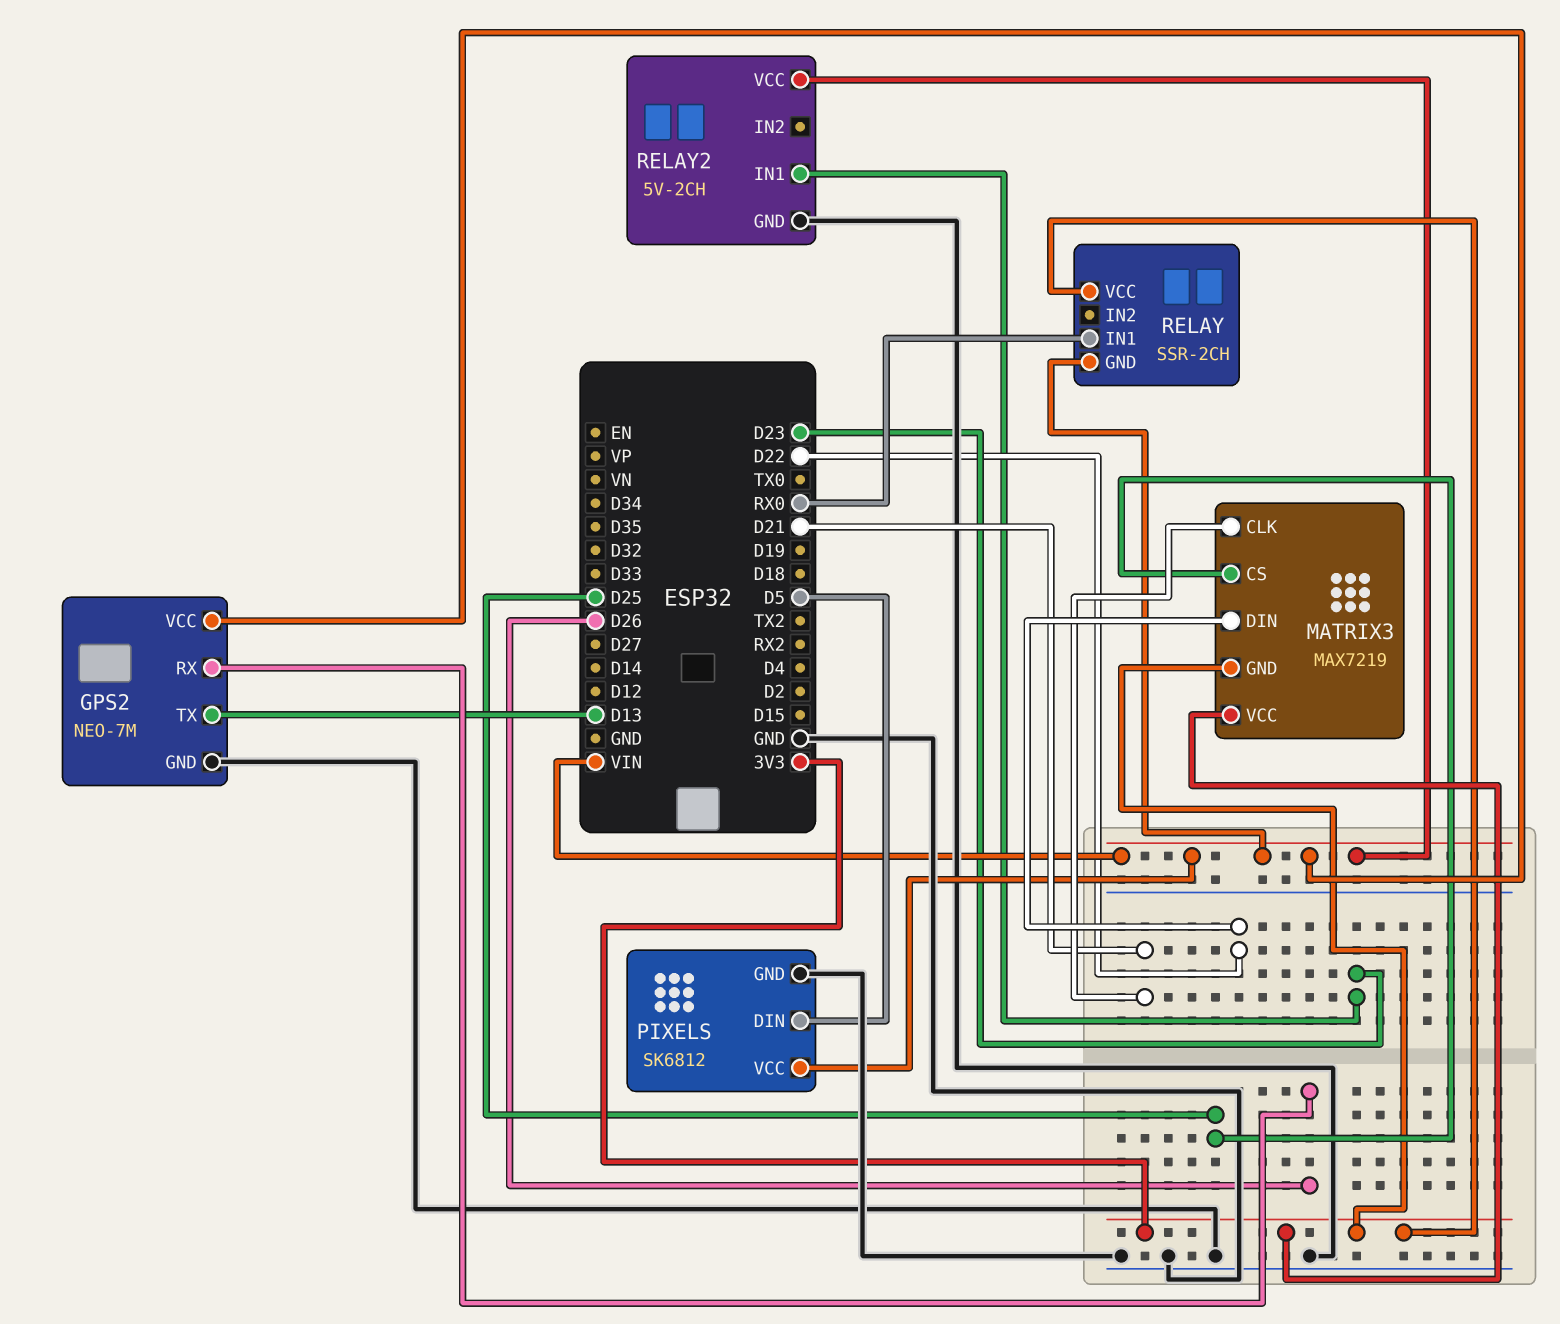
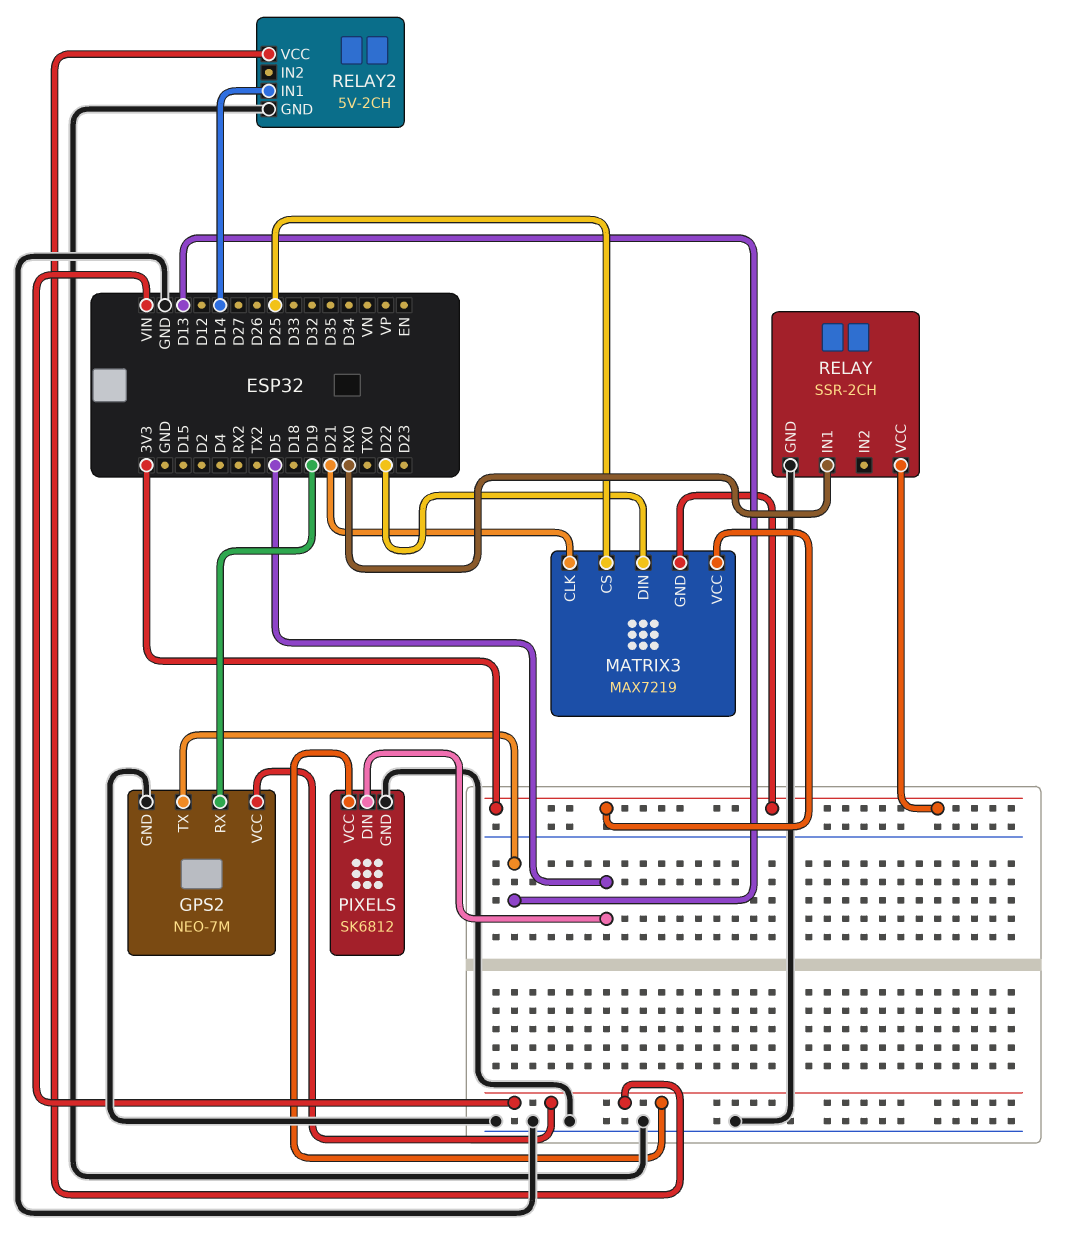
GPS2 pin RX: D26 -> D19
RELAY pin GND: VIN -> GND
RELAY2 pin IN1: D23 -> D14

